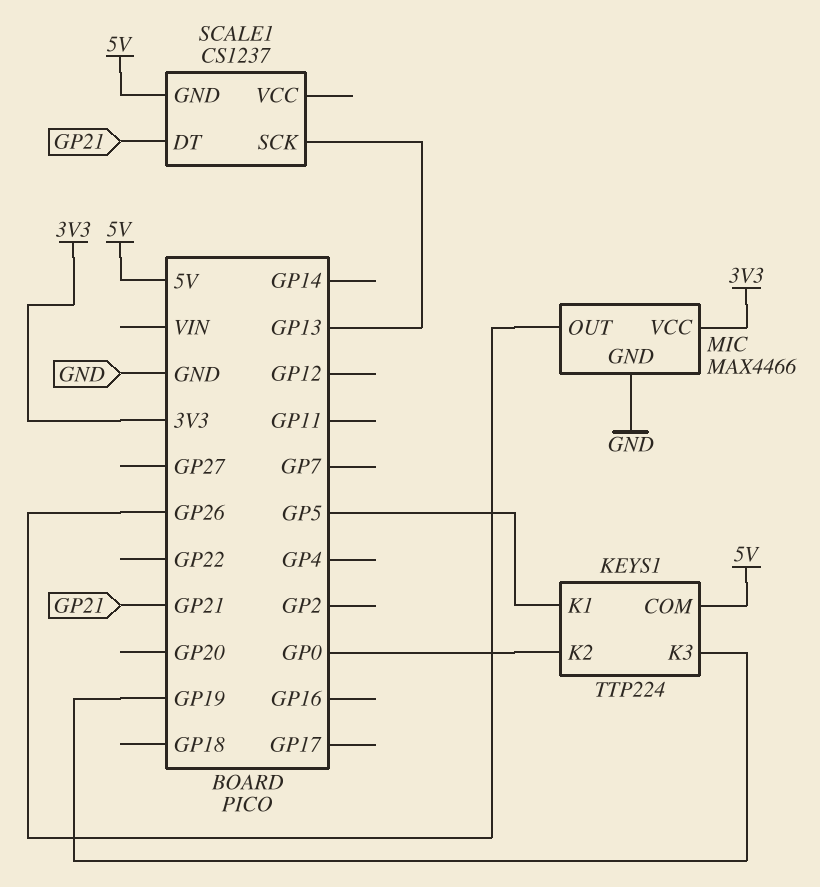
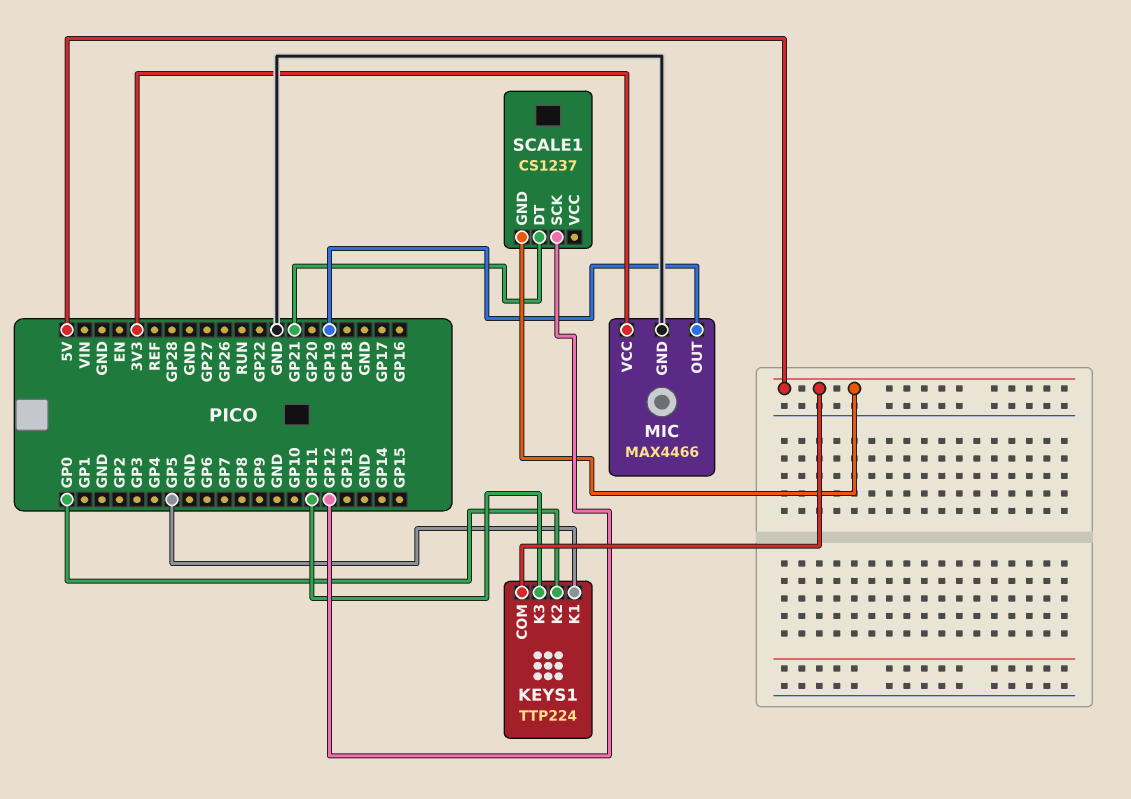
KEYS1 pin K3: GP19 -> GP11
MIC pin OUT: GP26 -> GP19
SCALE1 pin SCK: GP13 -> GP12

